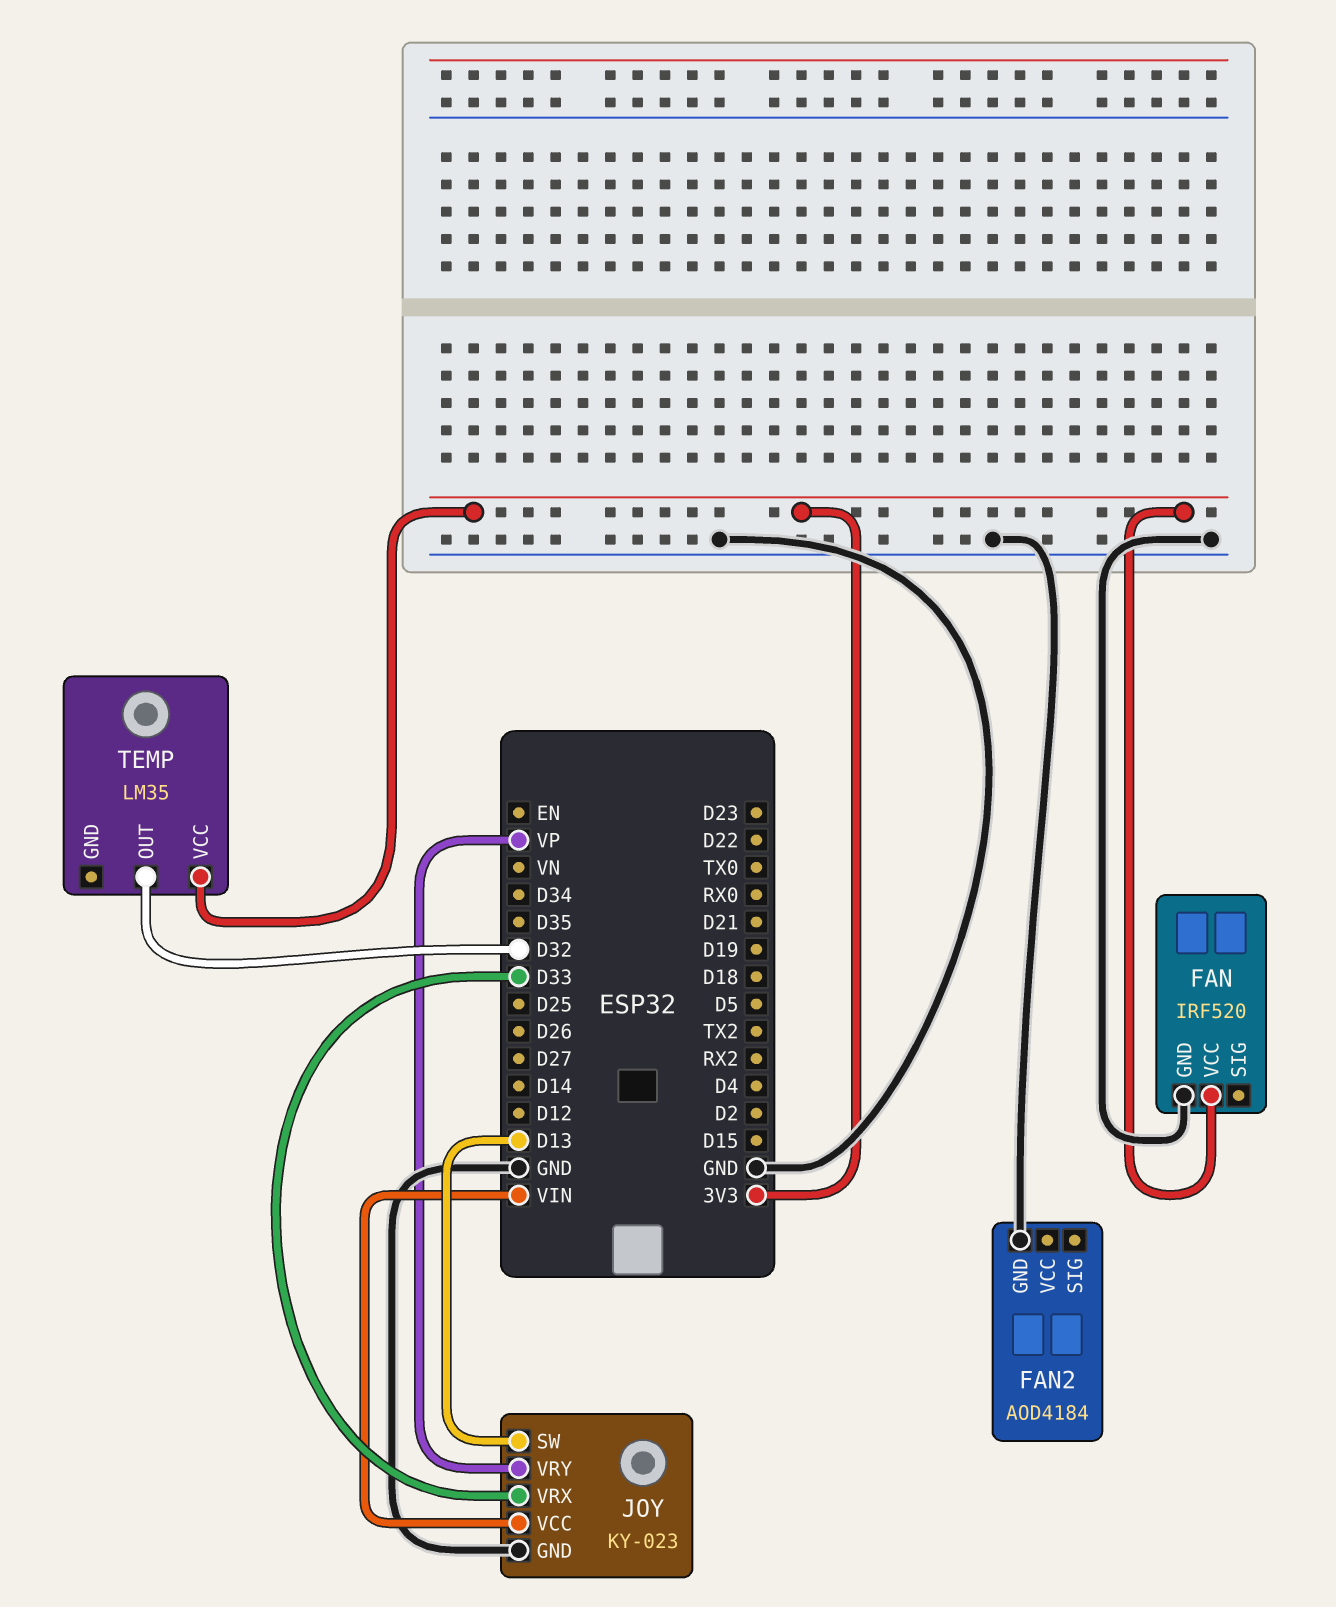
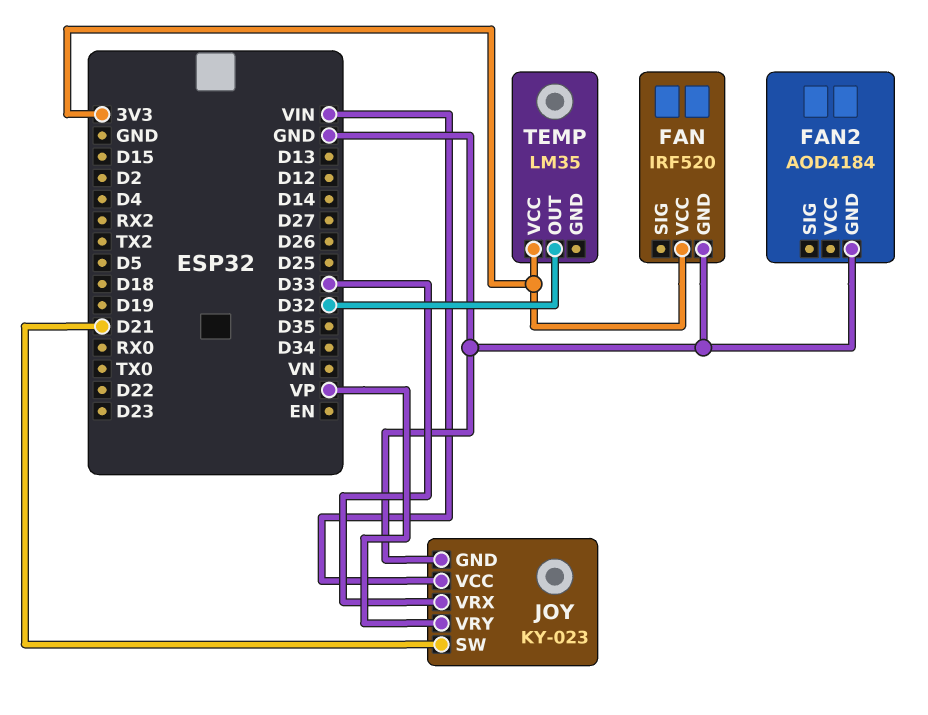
JOY pin SW: D13 -> D21

